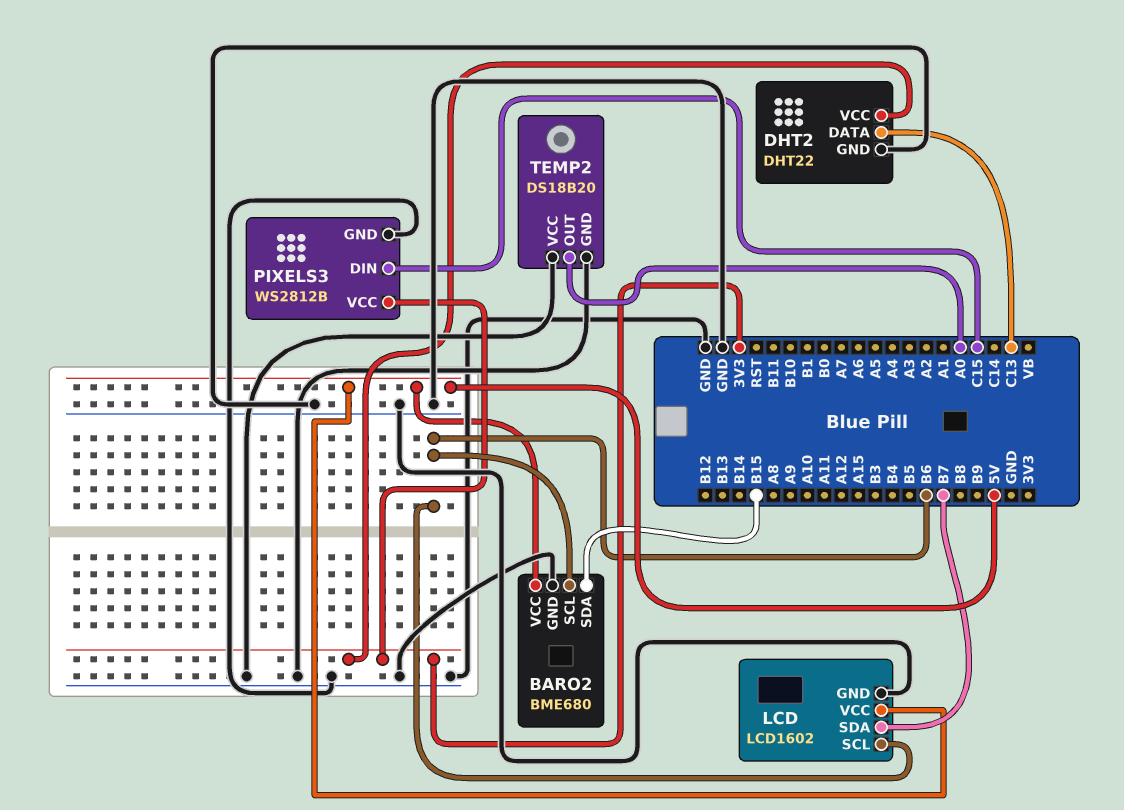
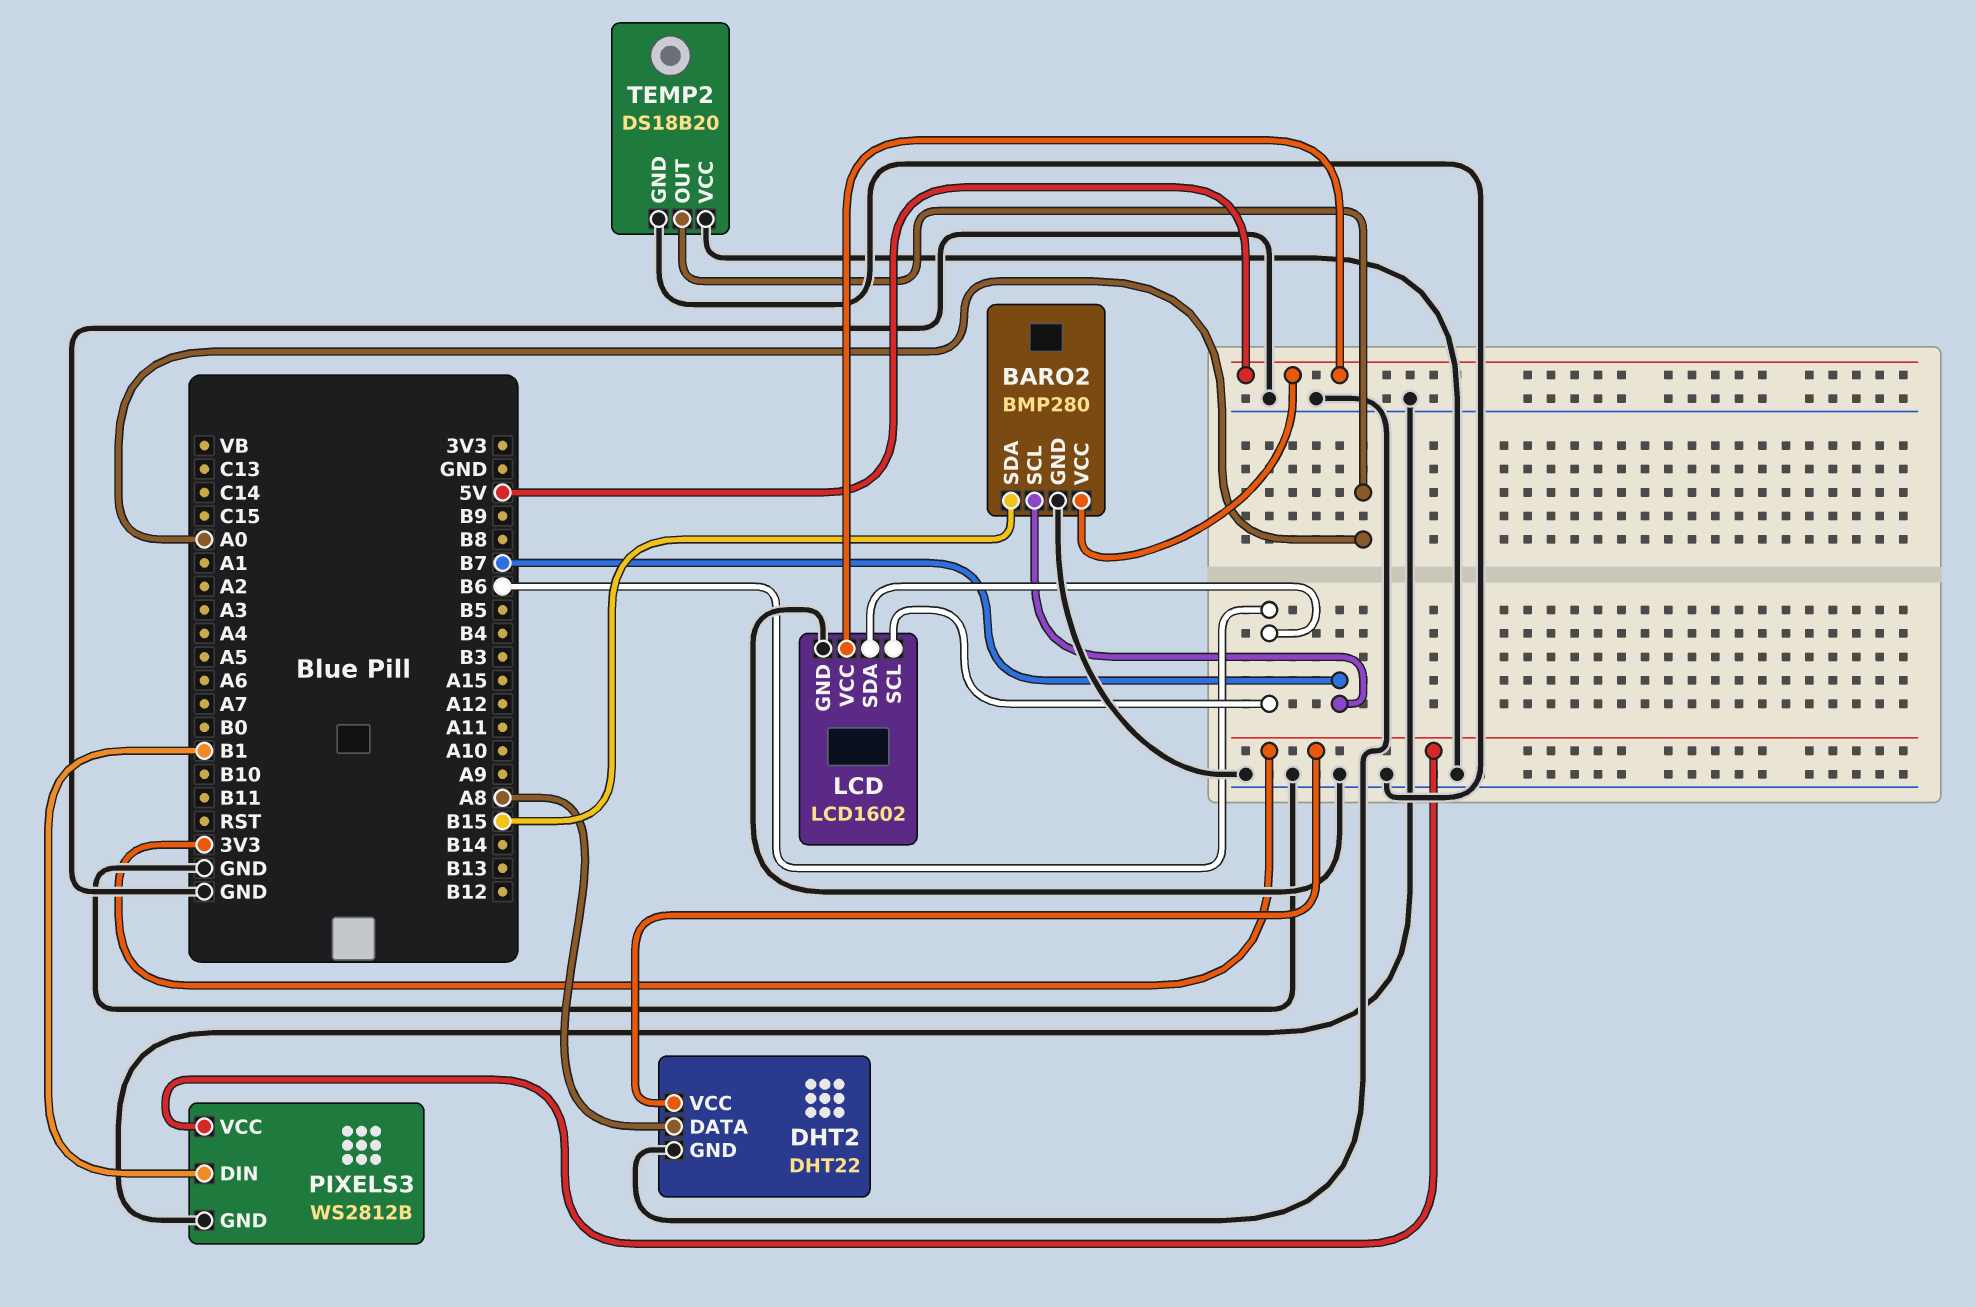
BARO2: BME680 -> BMP280
BARO2 pin SCL: B6 -> B7
DHT2 pin DATA: C13 -> A8
LCD pin SDA: B7 -> B6
PIXELS3 pin DIN: C15 -> B1

